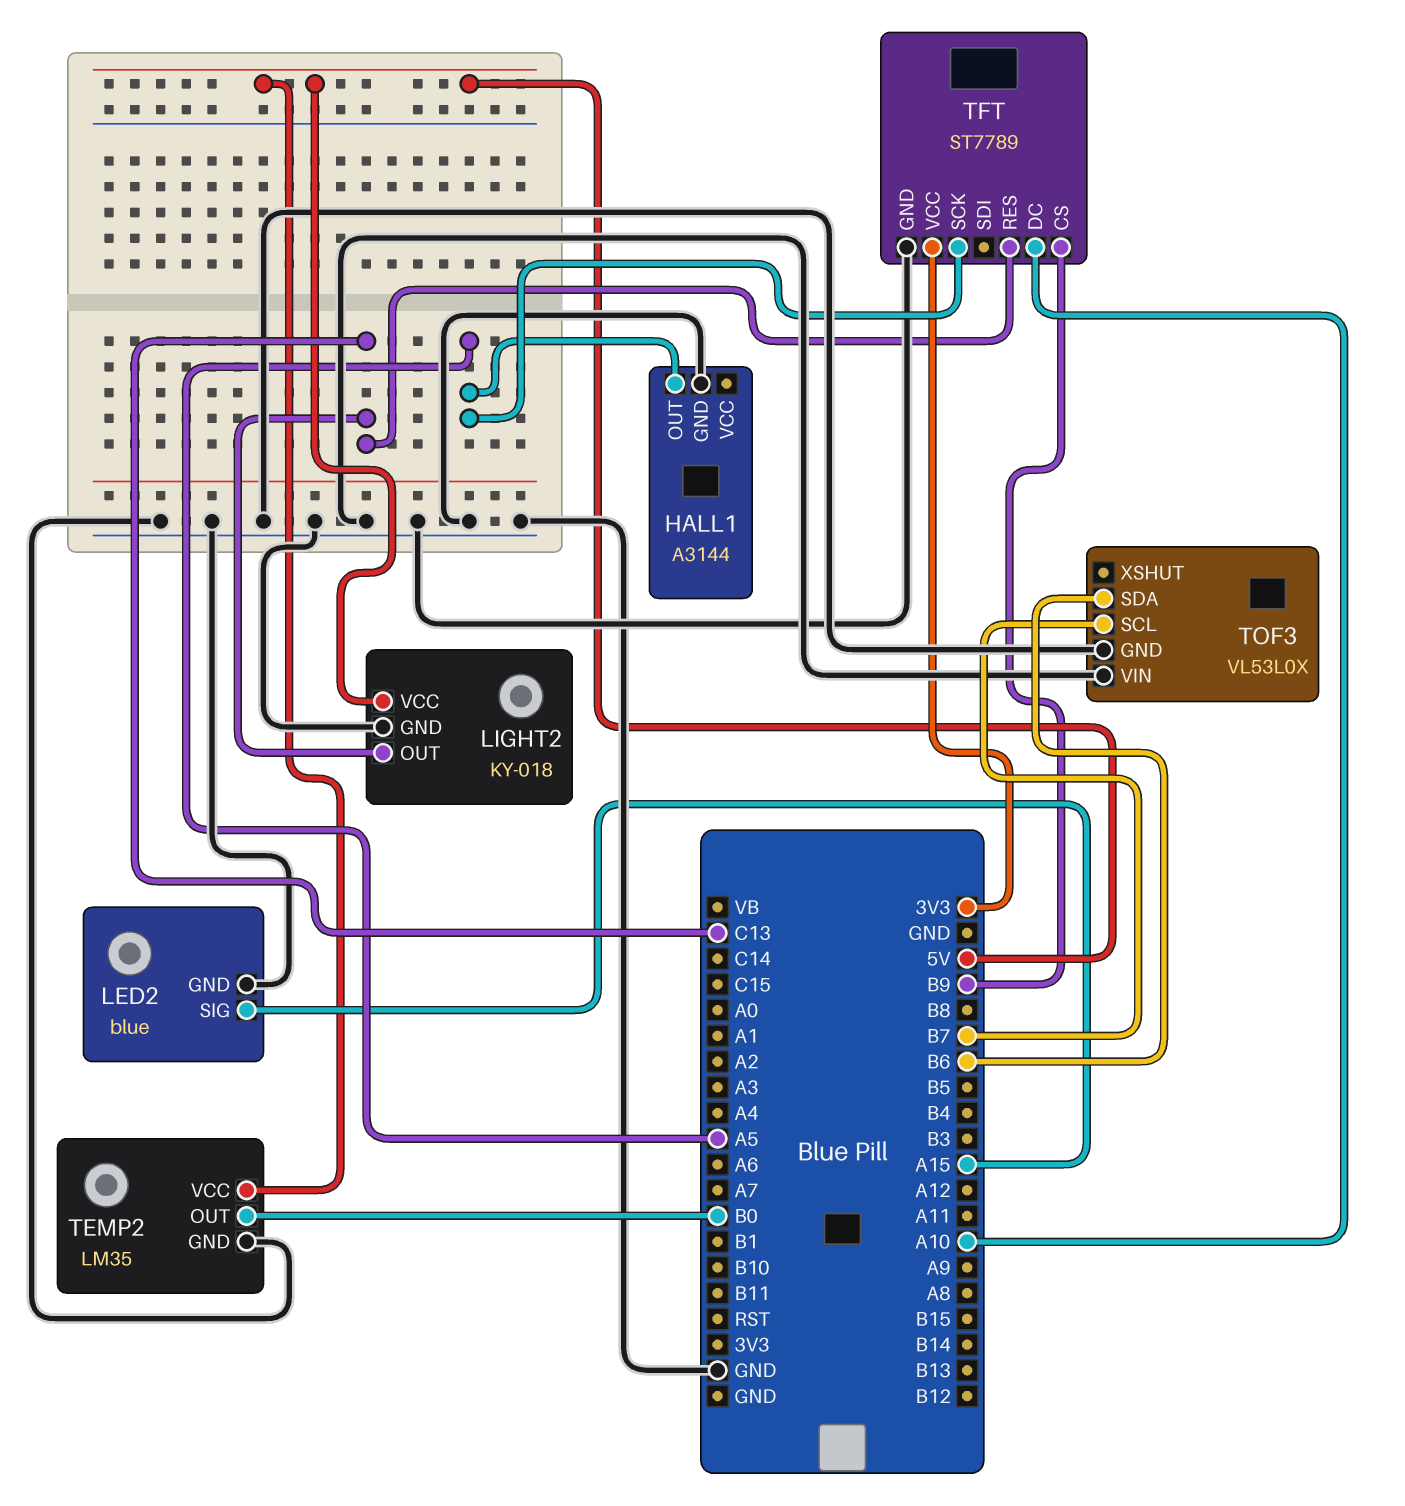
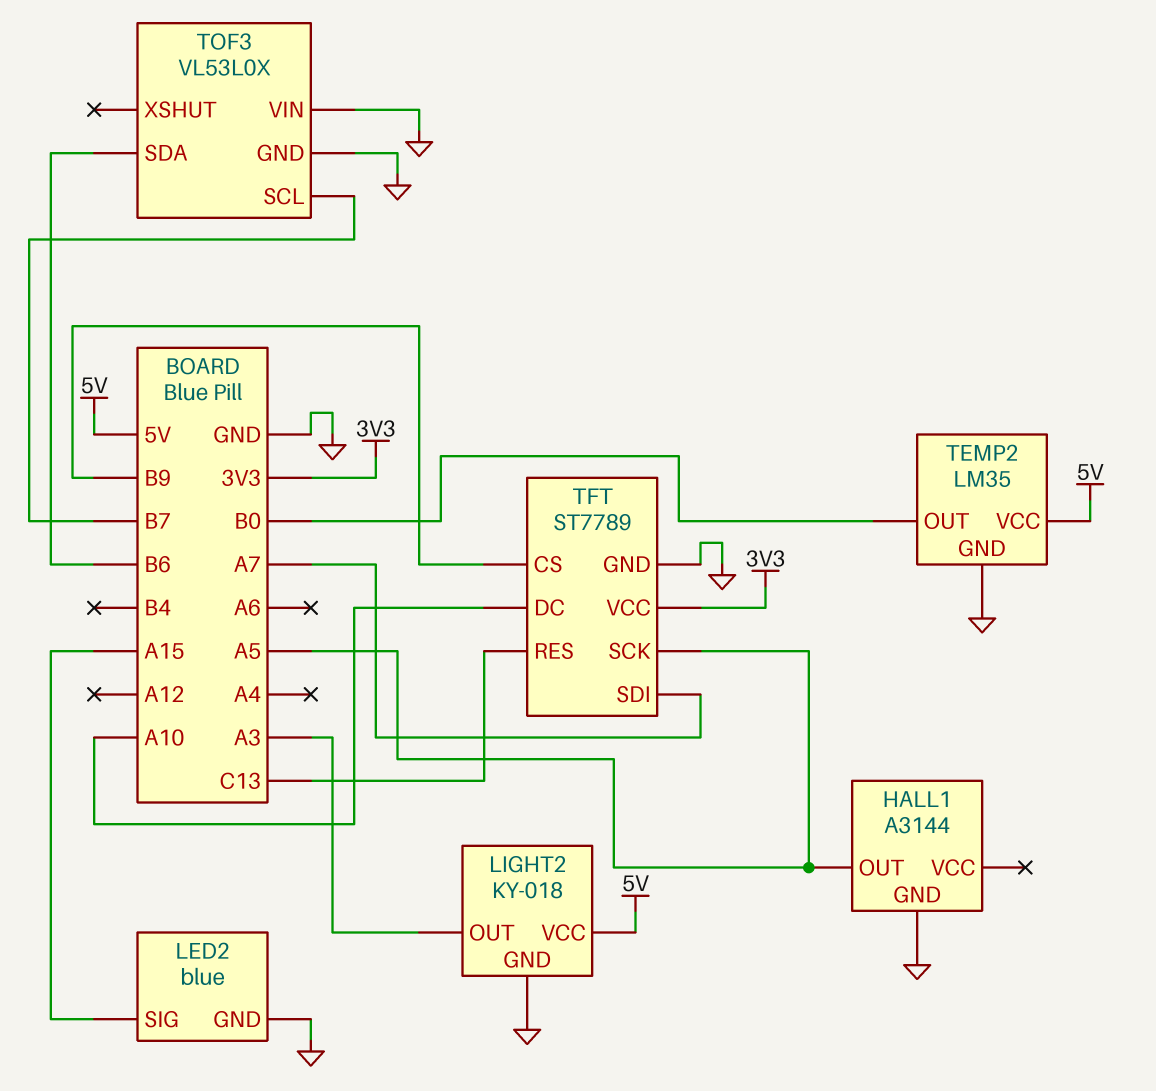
LIGHT2 pin OUT: C13 -> A3
TFT pin SDI: none -> A7

